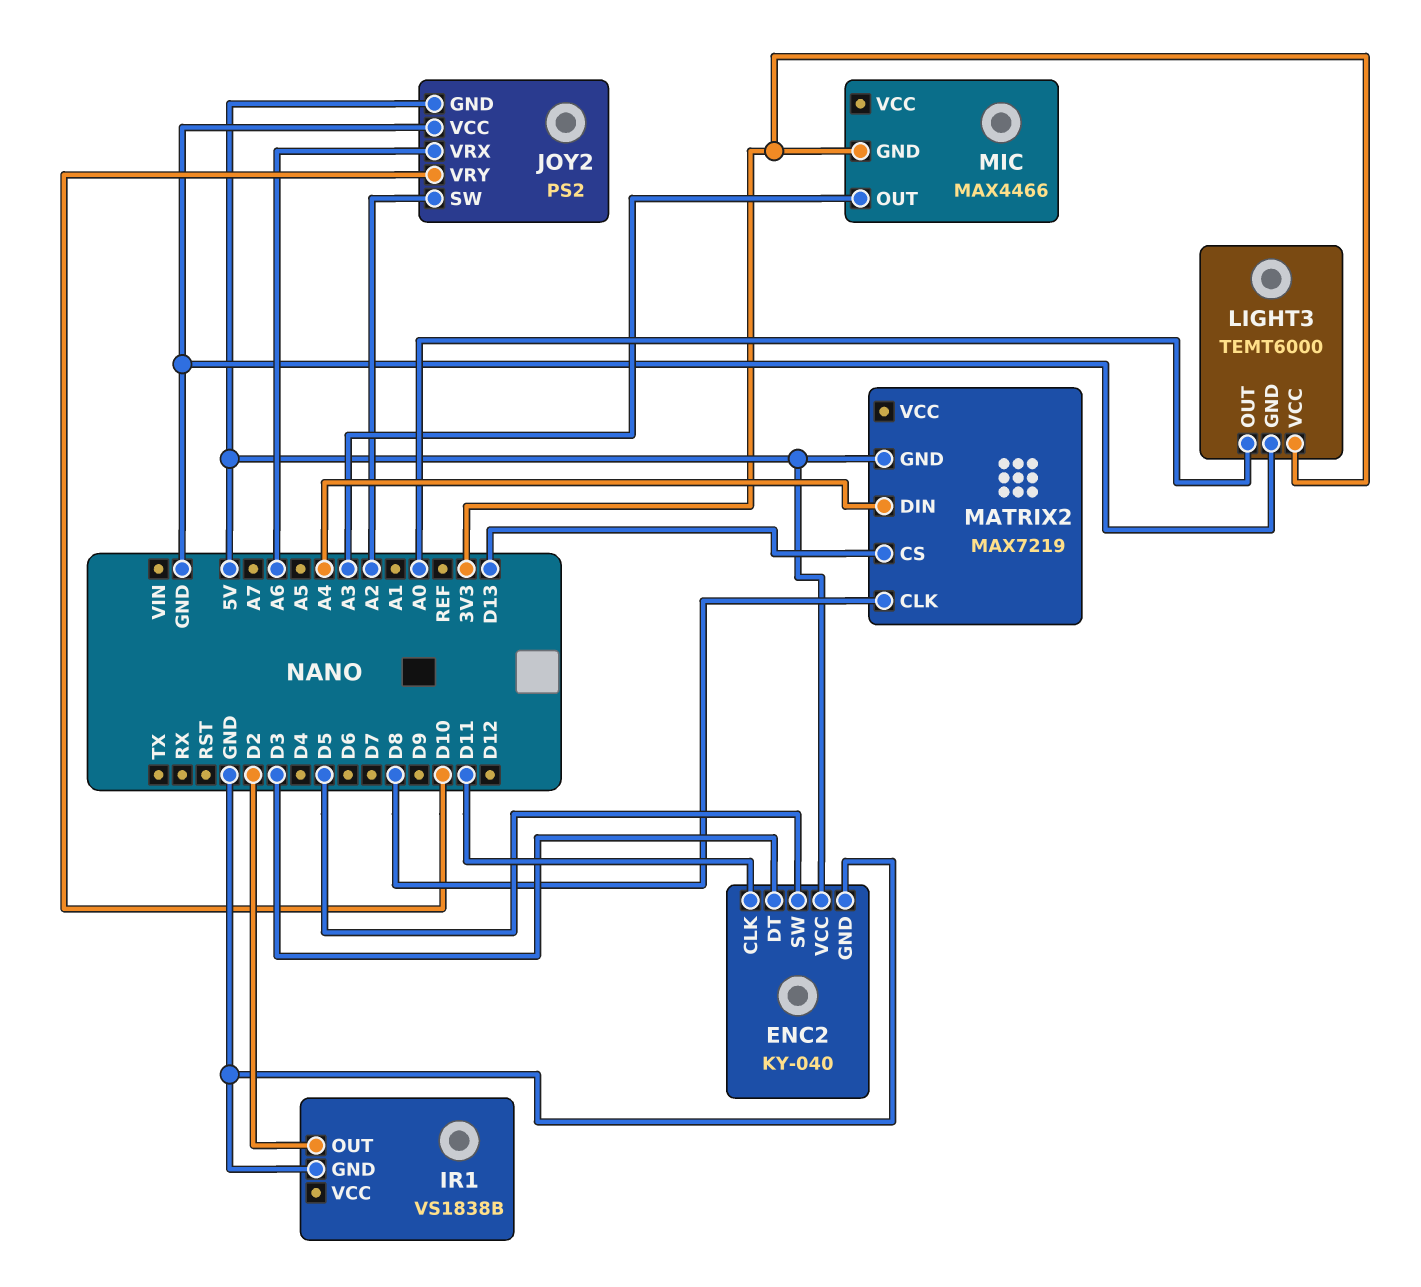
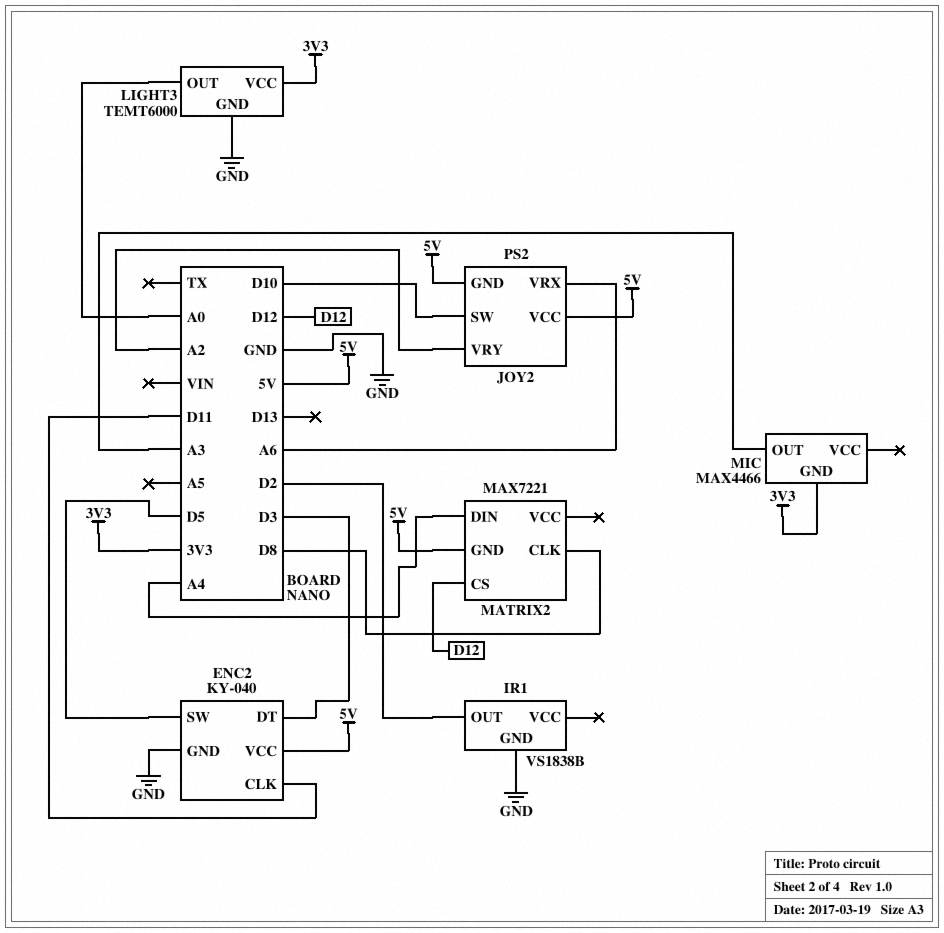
JOY2 pin SW: A2 -> D10
JOY2 pin VCC: GND -> 5V
JOY2 pin VRY: D10 -> A2
MATRIX2: MAX7219 -> MAX7221
MATRIX2 pin CS: D13 -> D12

